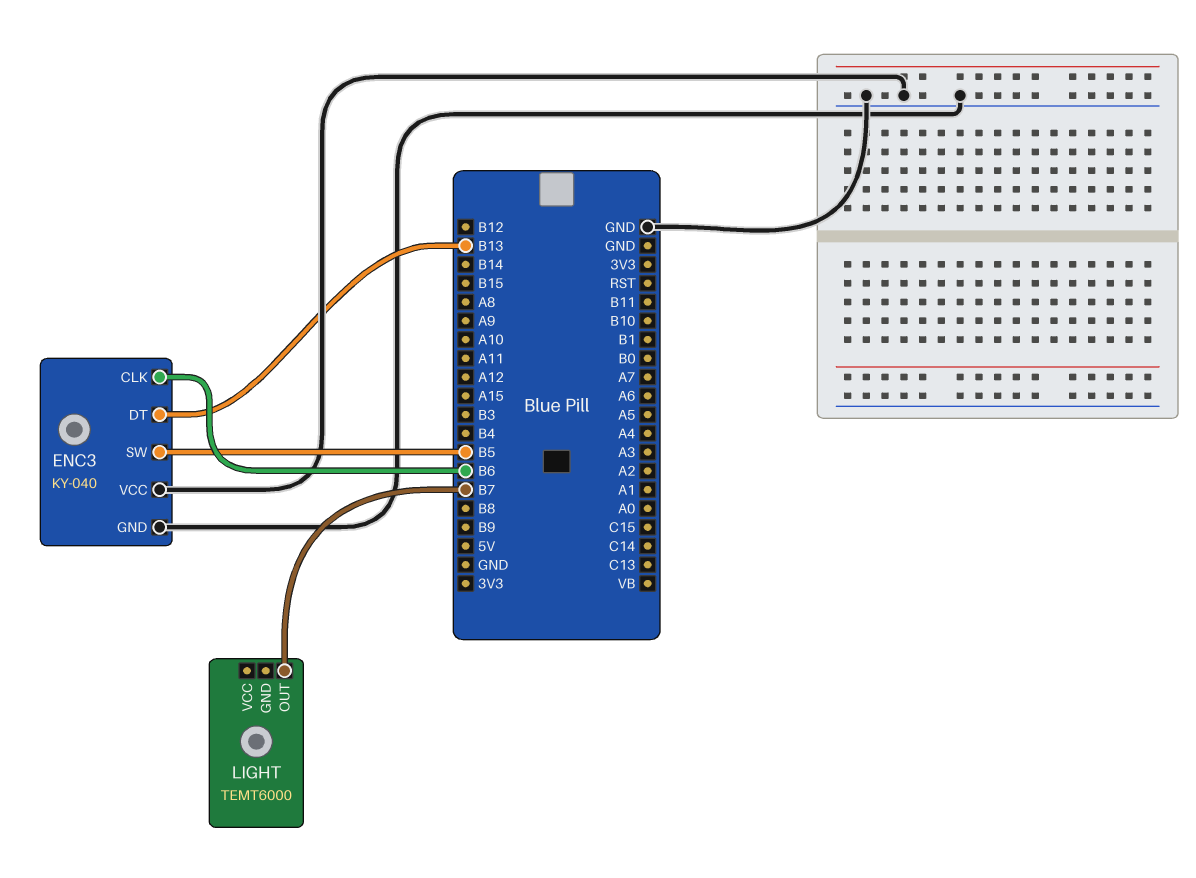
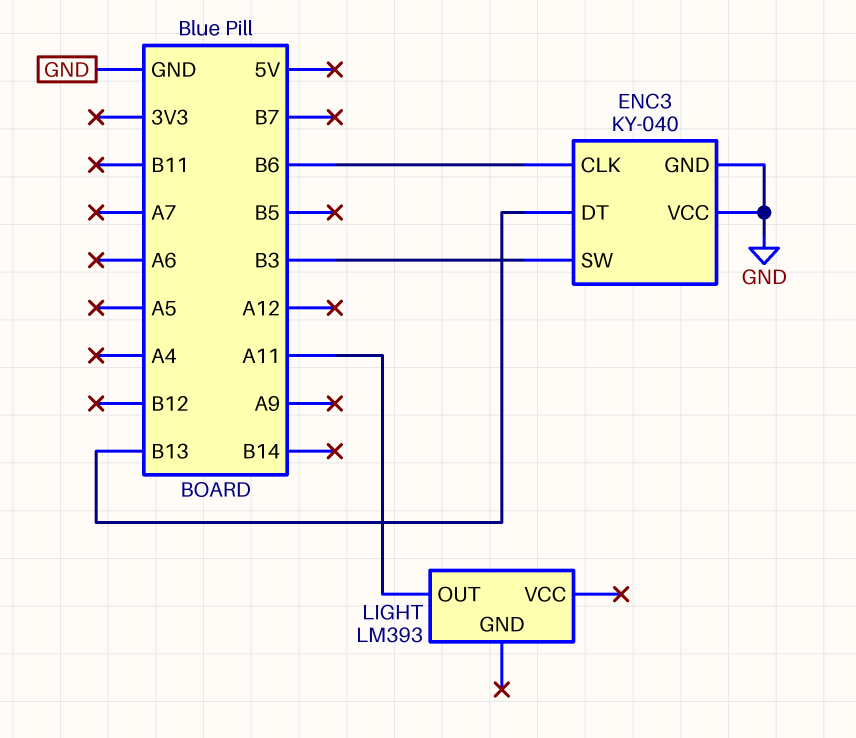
ENC3 pin SW: B5 -> B3
LIGHT: TEMT6000 -> LM393
LIGHT pin OUT: B7 -> A11

